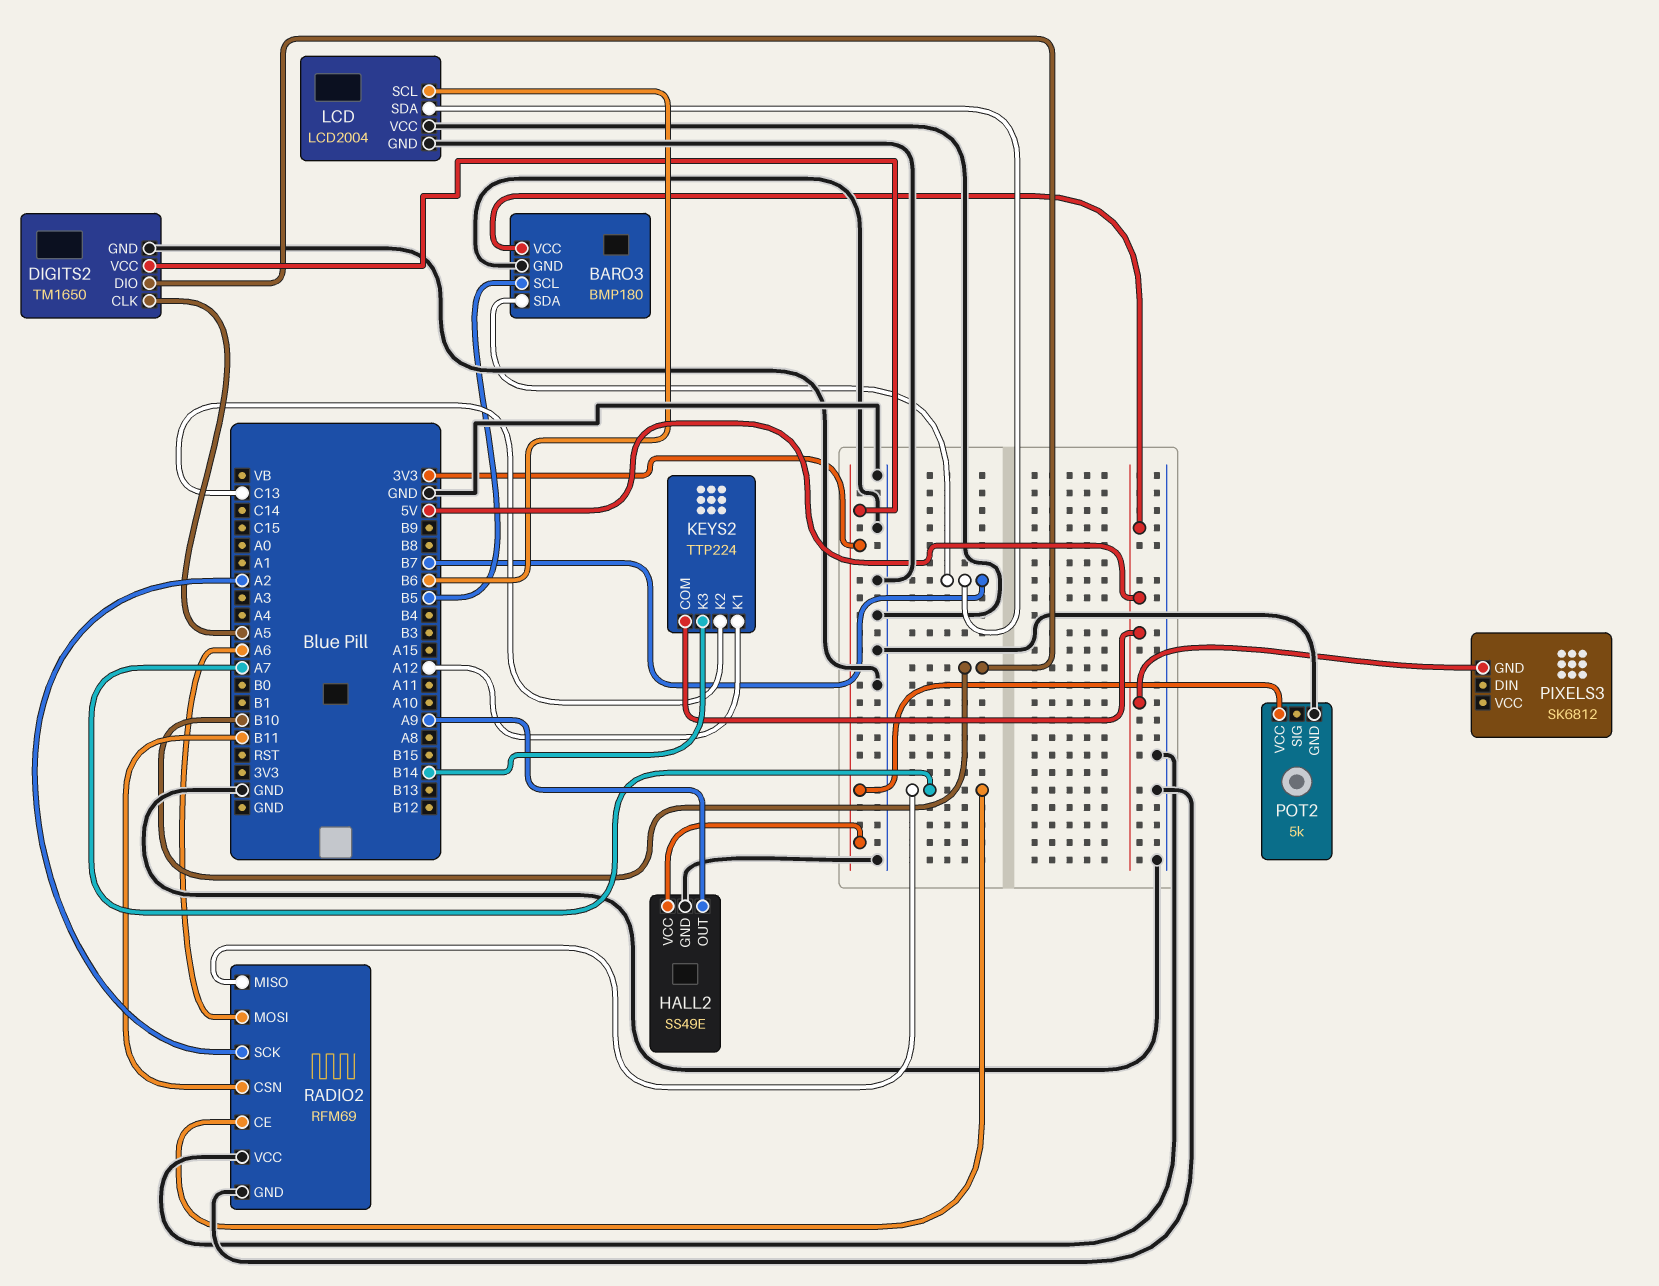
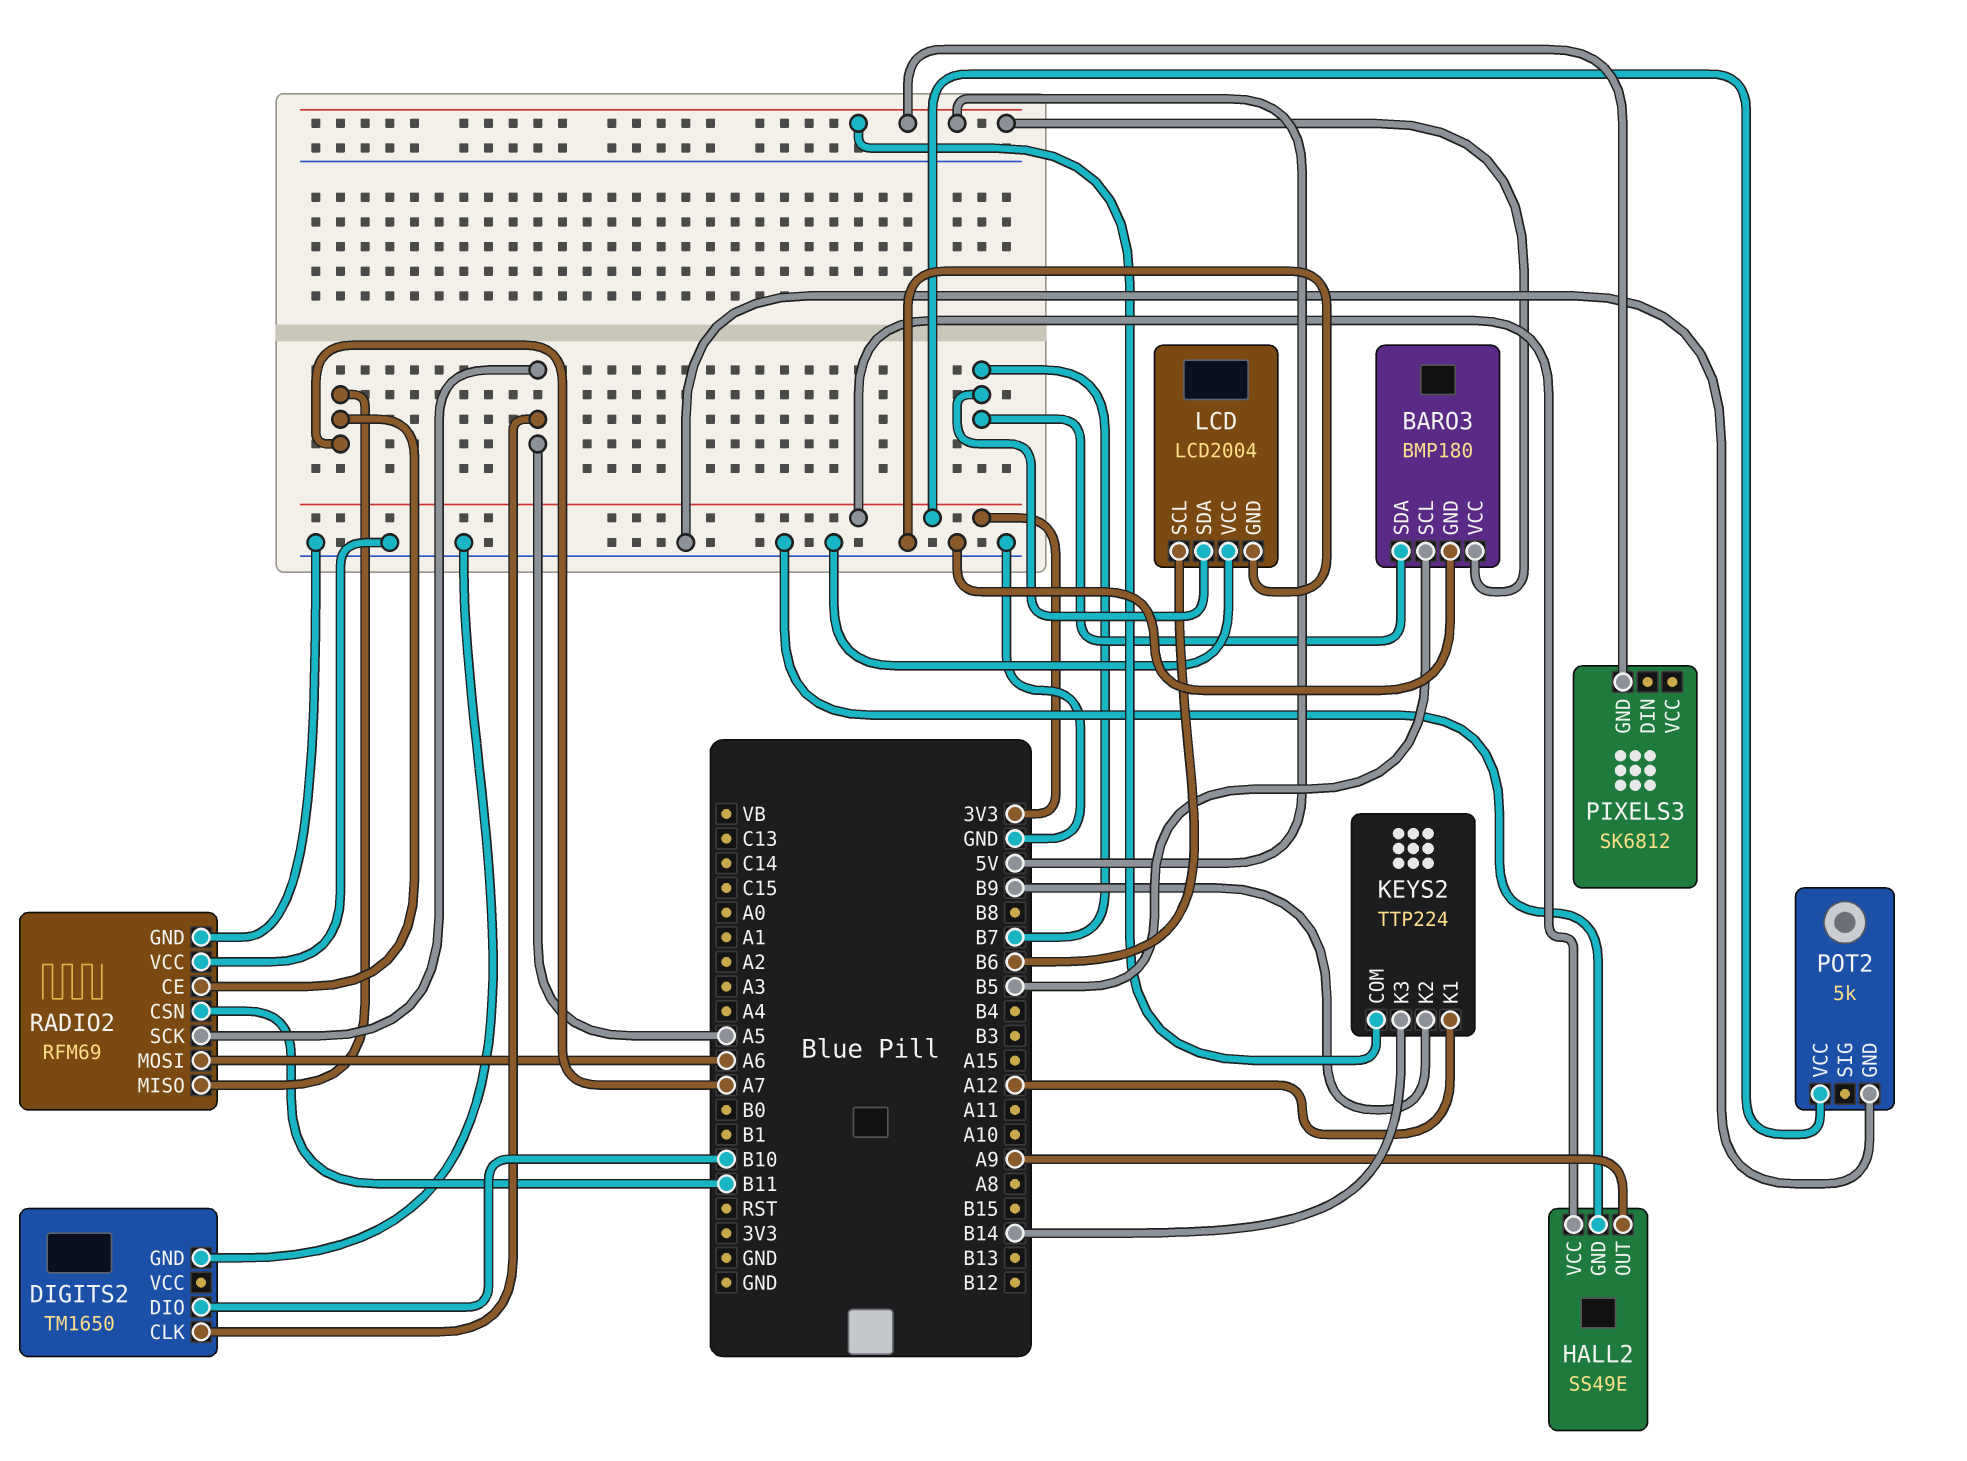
DIGITS2 pin VCC: 3V3 -> none
KEYS2 pin K2: C13 -> B9
RADIO2 pin SCK: A2 -> A5

